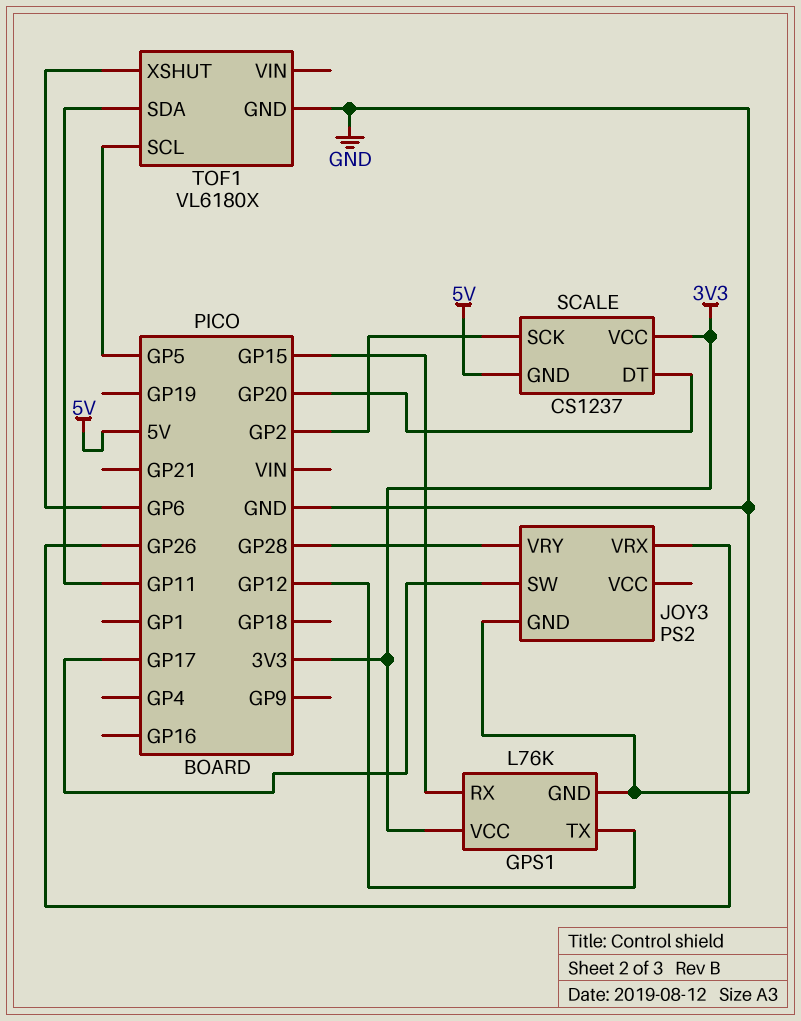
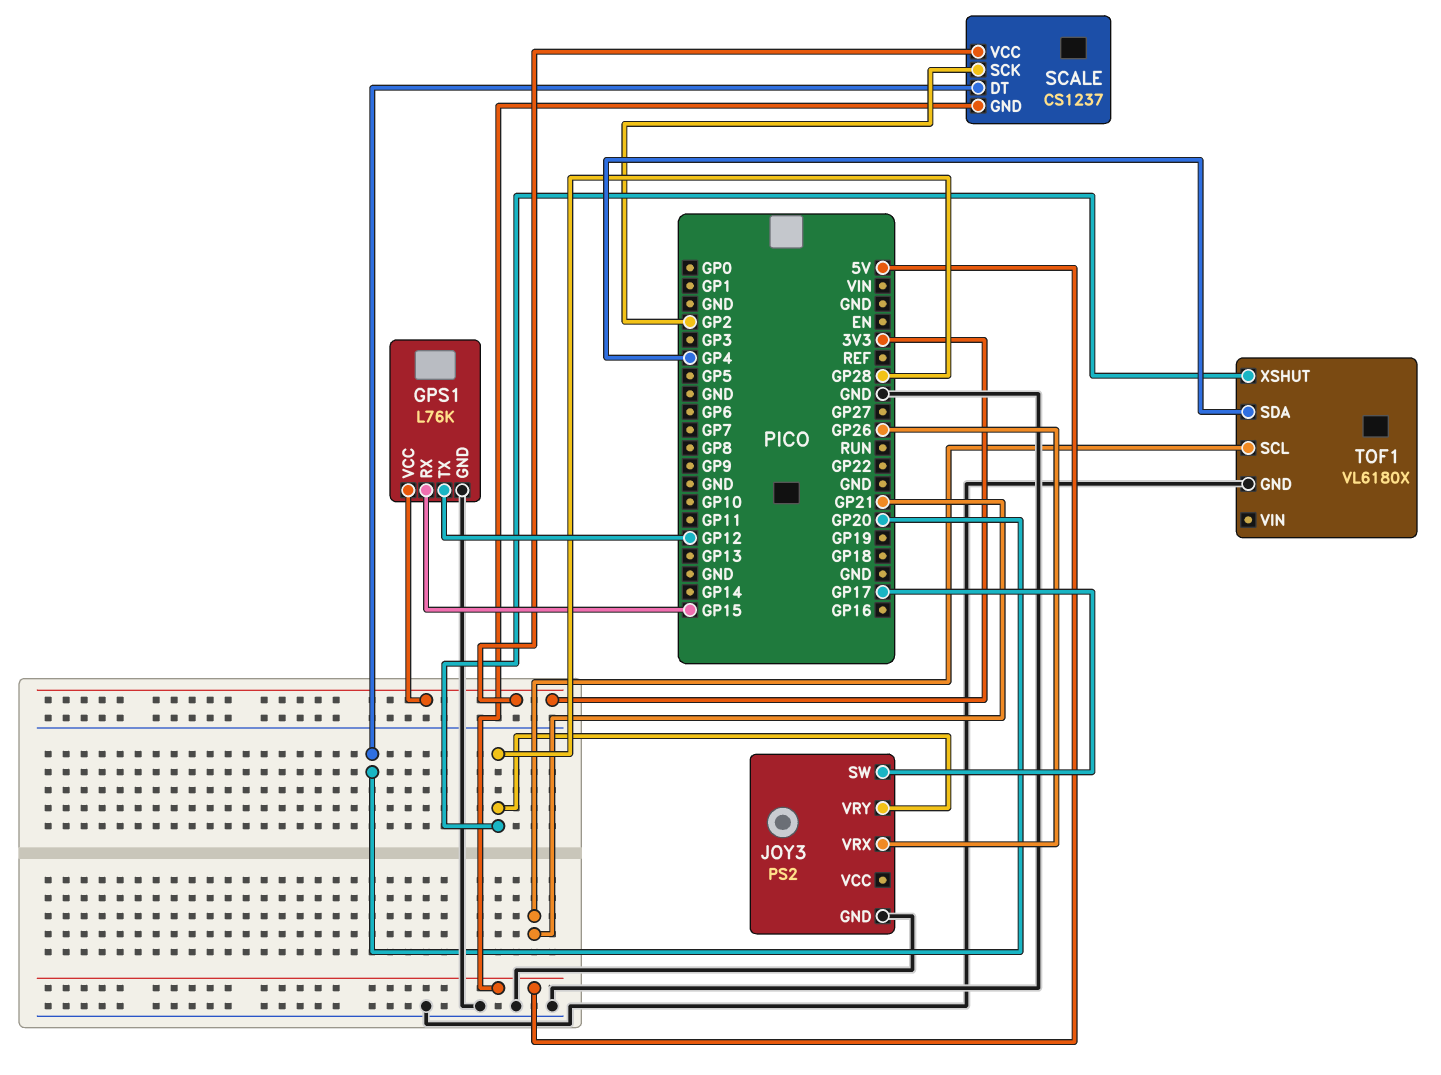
TOF1 pin SCL: GP5 -> GP21
TOF1 pin SDA: GP11 -> GP4
TOF1 pin XSHUT: GP6 -> GP28

